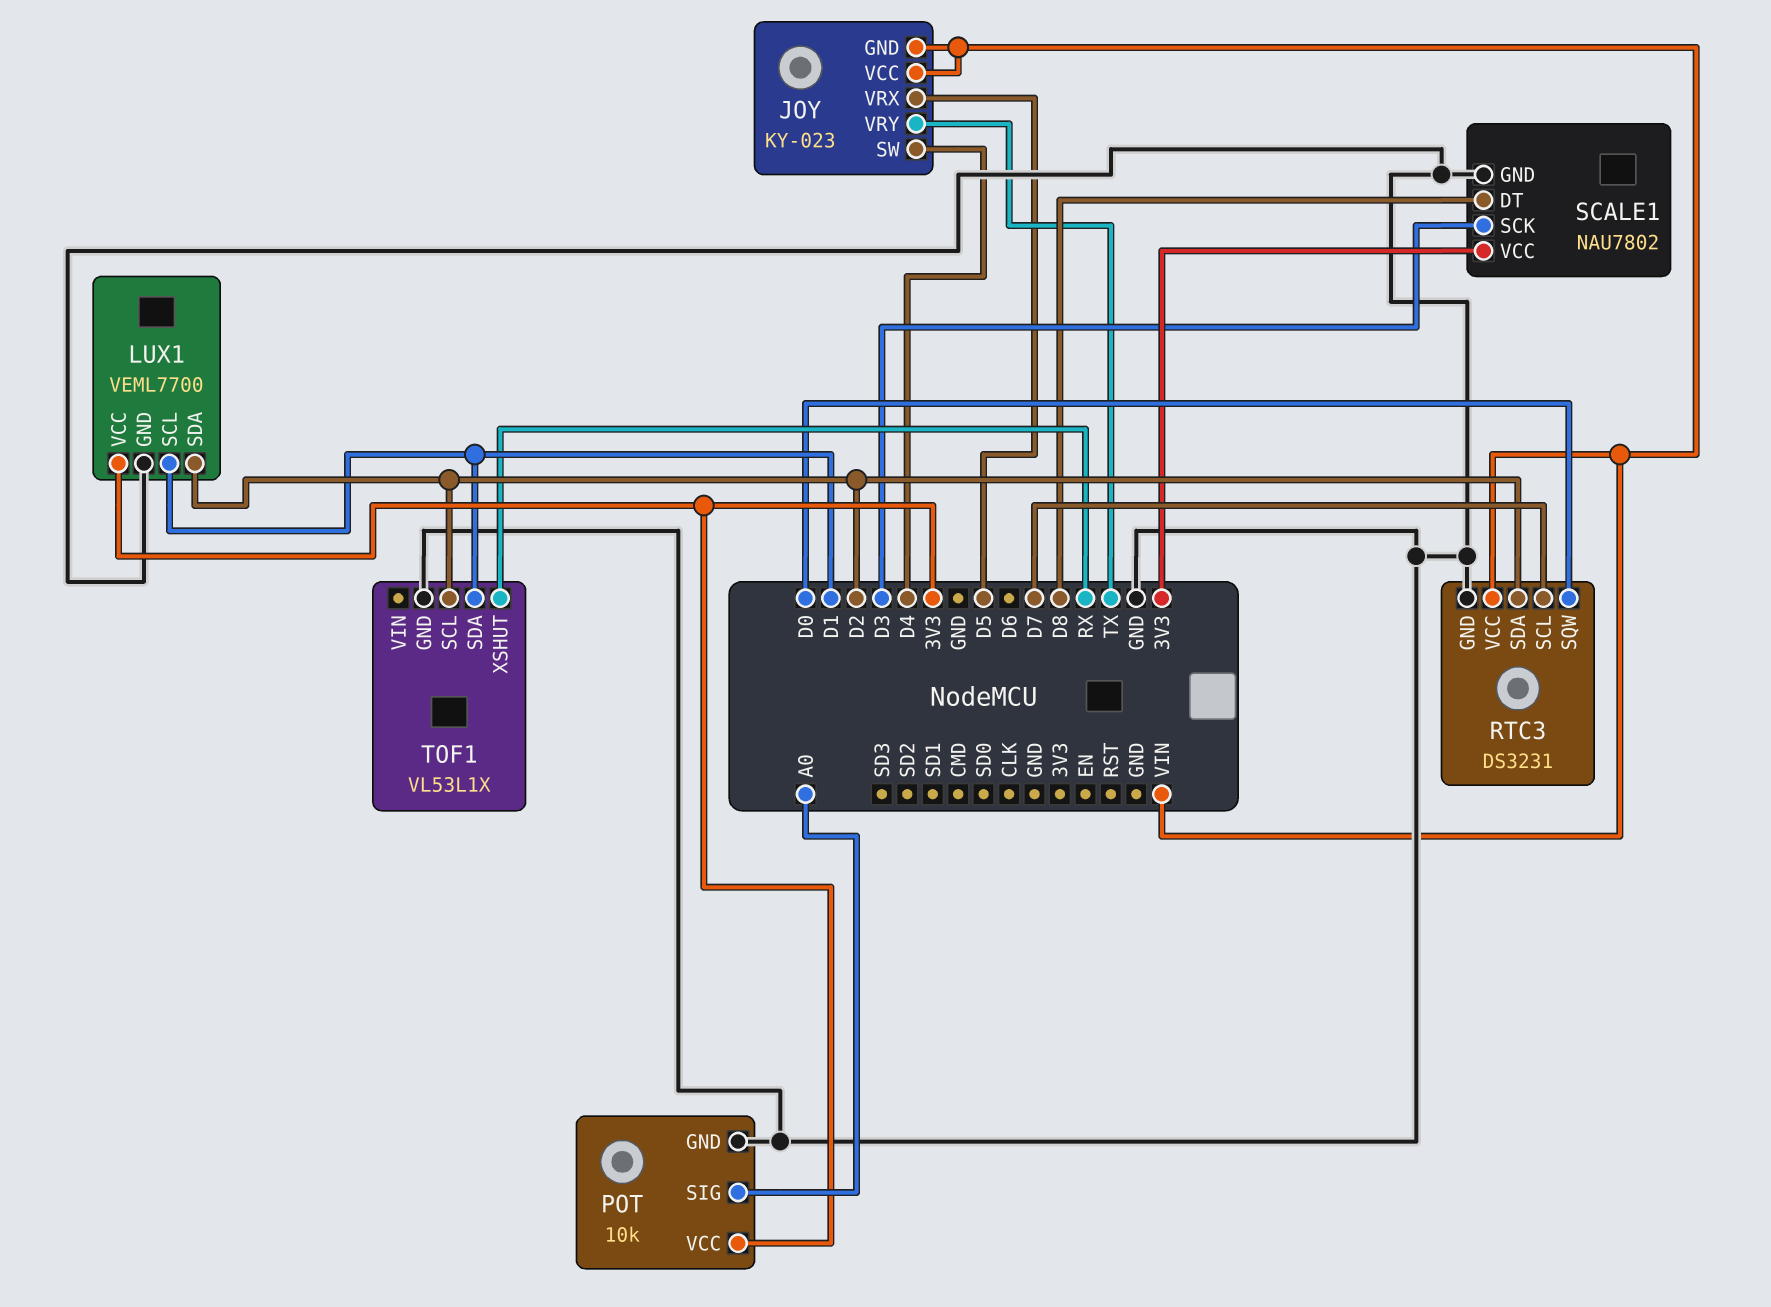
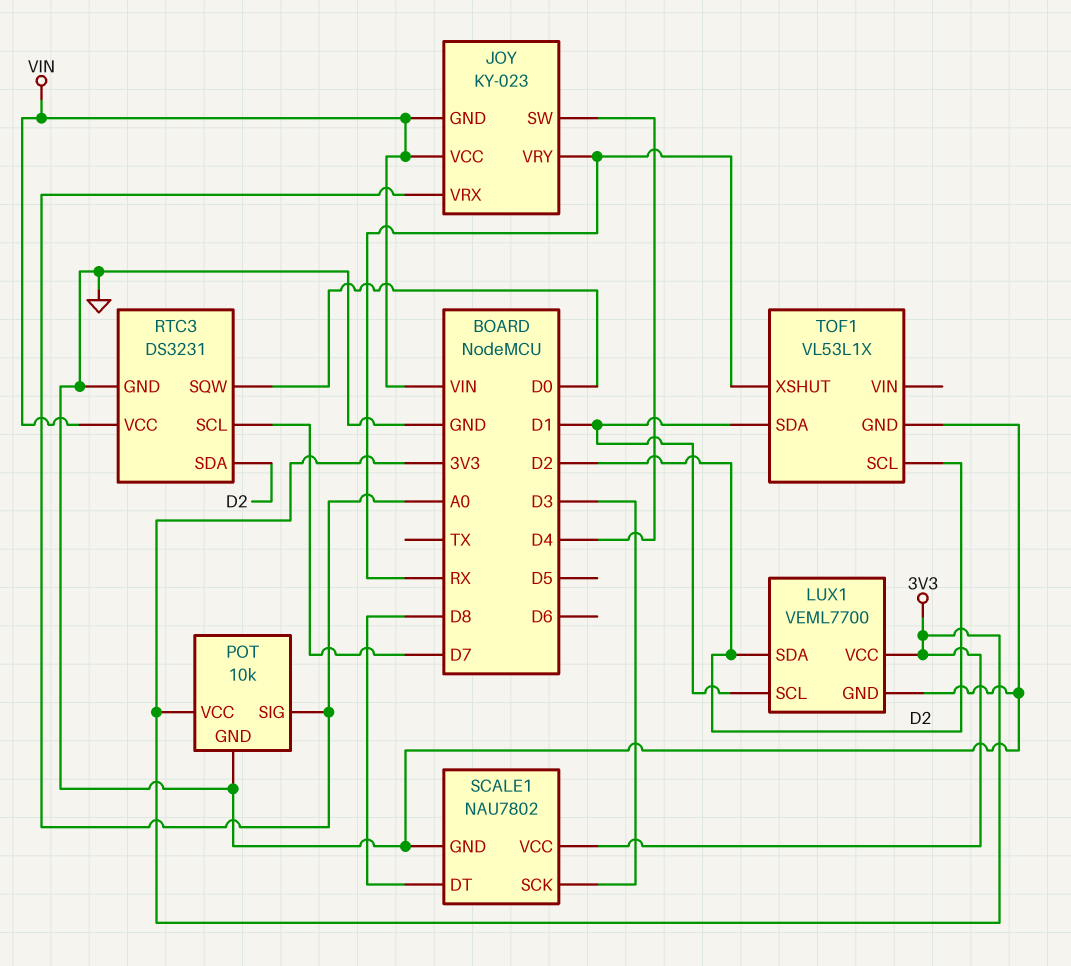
JOY pin VRX: D5 -> A0
JOY pin VRY: TX -> RX

